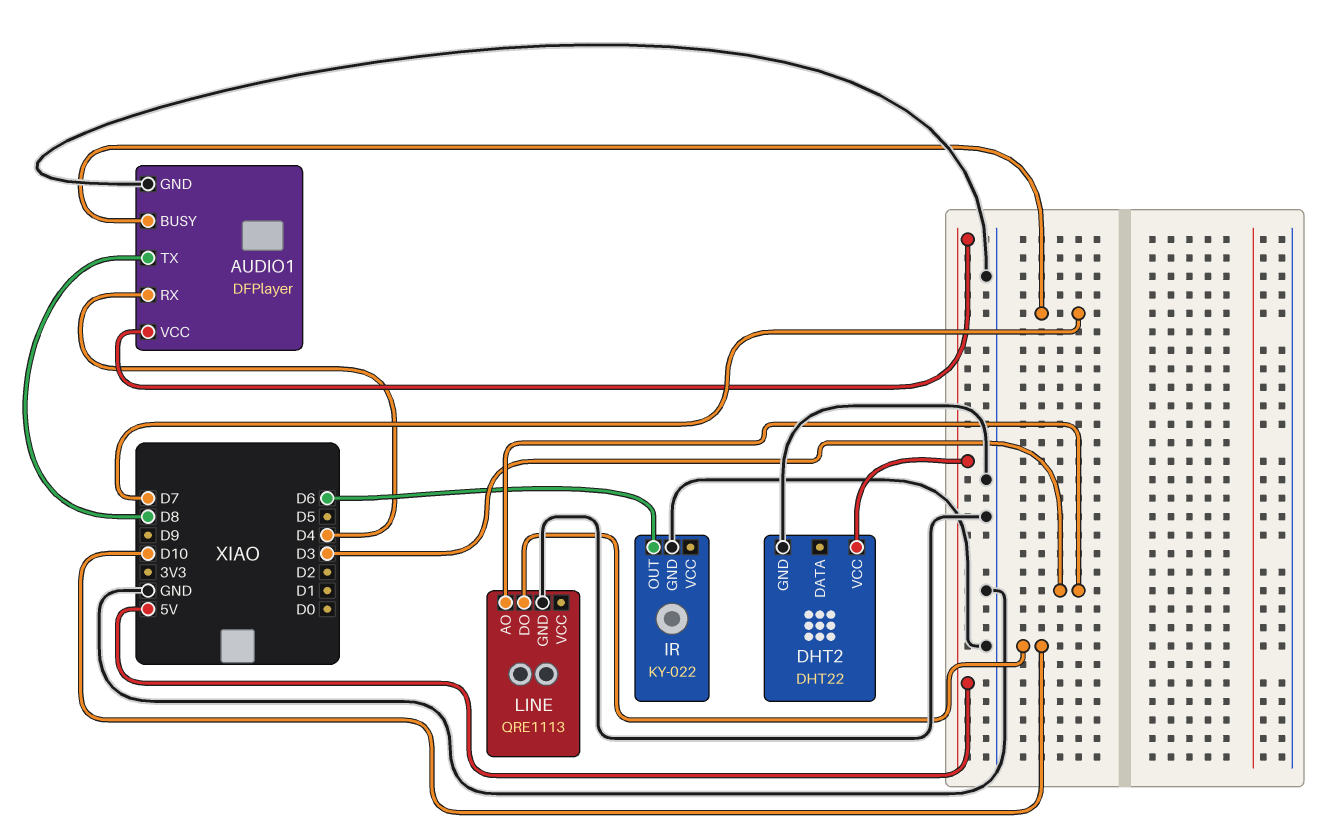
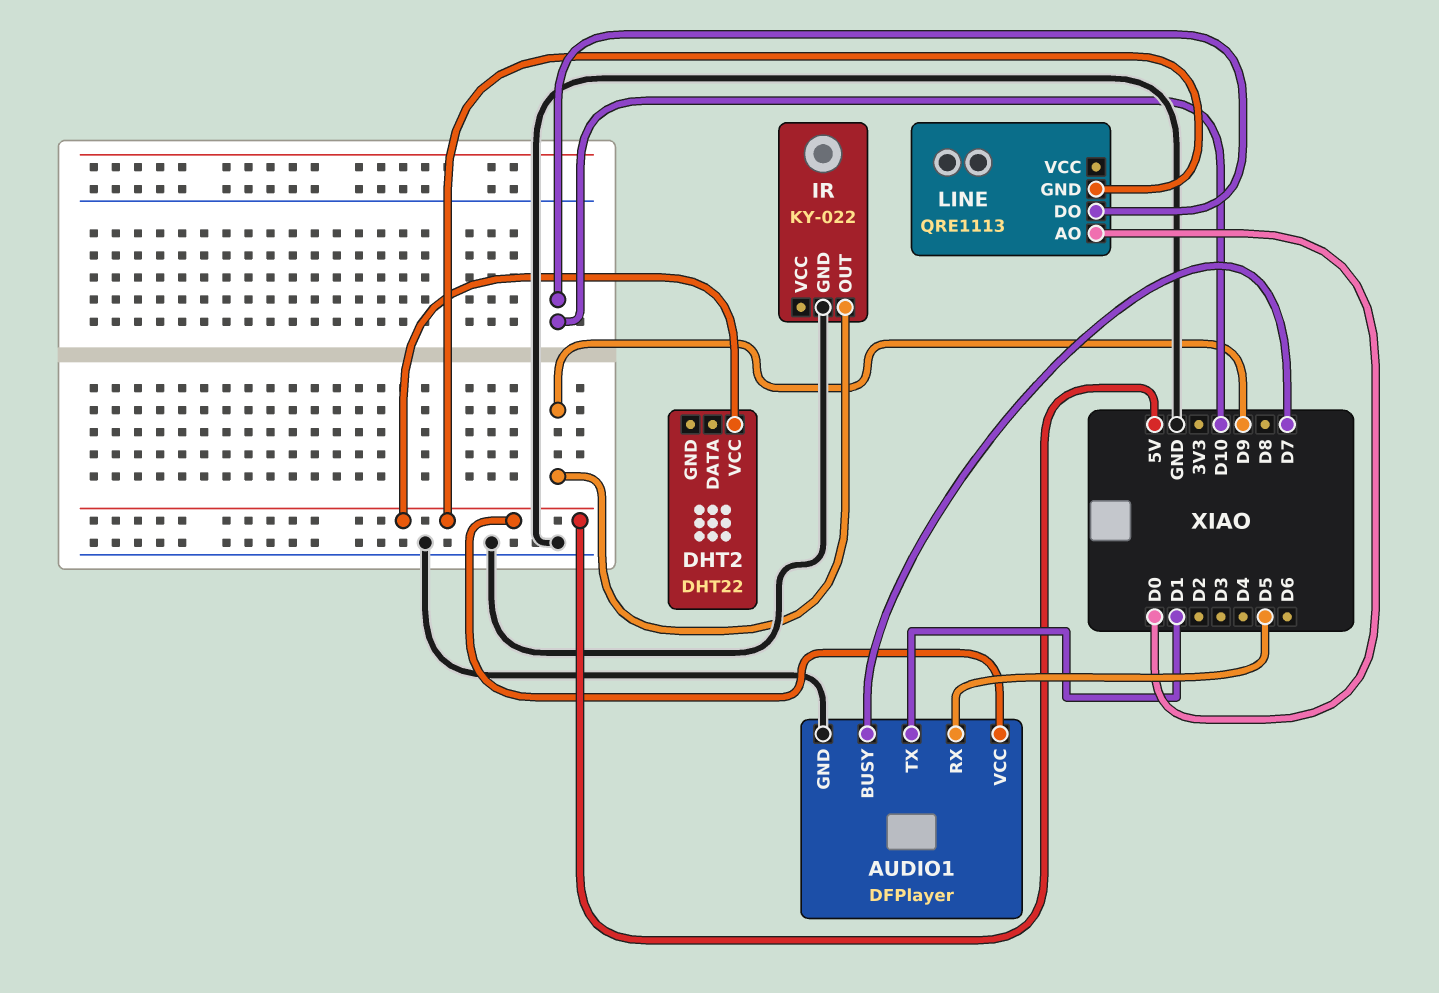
AUDIO1 pin RX: D4 -> D5
AUDIO1 pin TX: D8 -> D1
DHT2 pin GND: GND -> none
IR pin OUT: D6 -> D9
LINE pin AO: D3 -> D0
LINE pin GND: GND -> 5V

